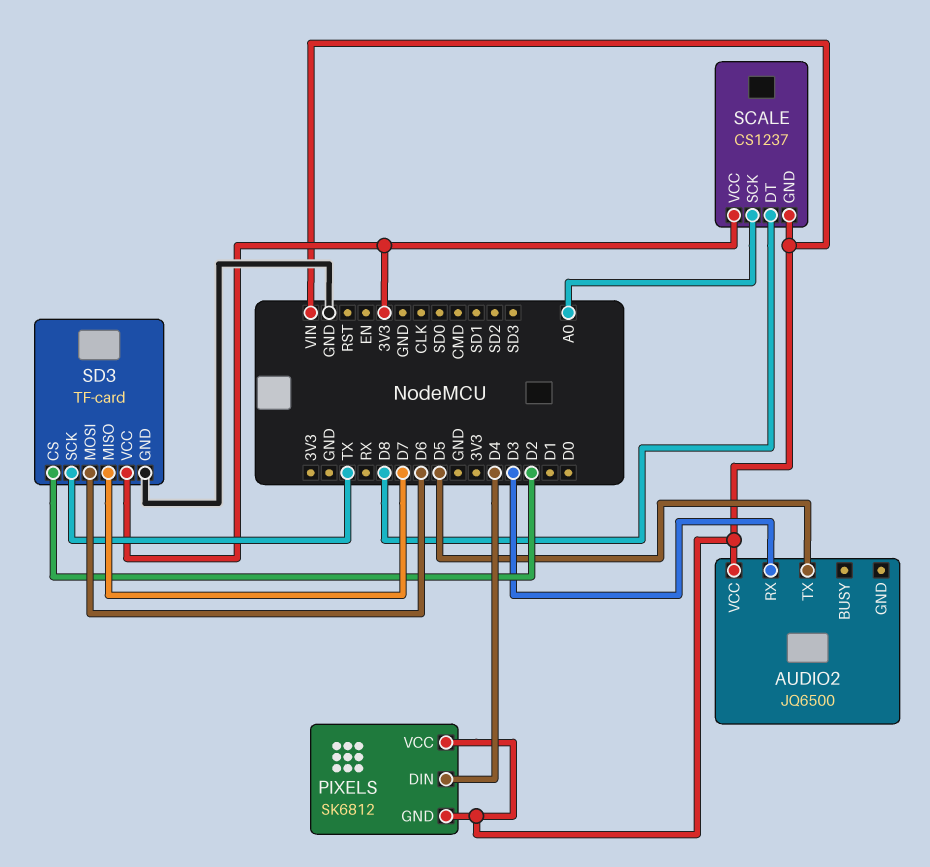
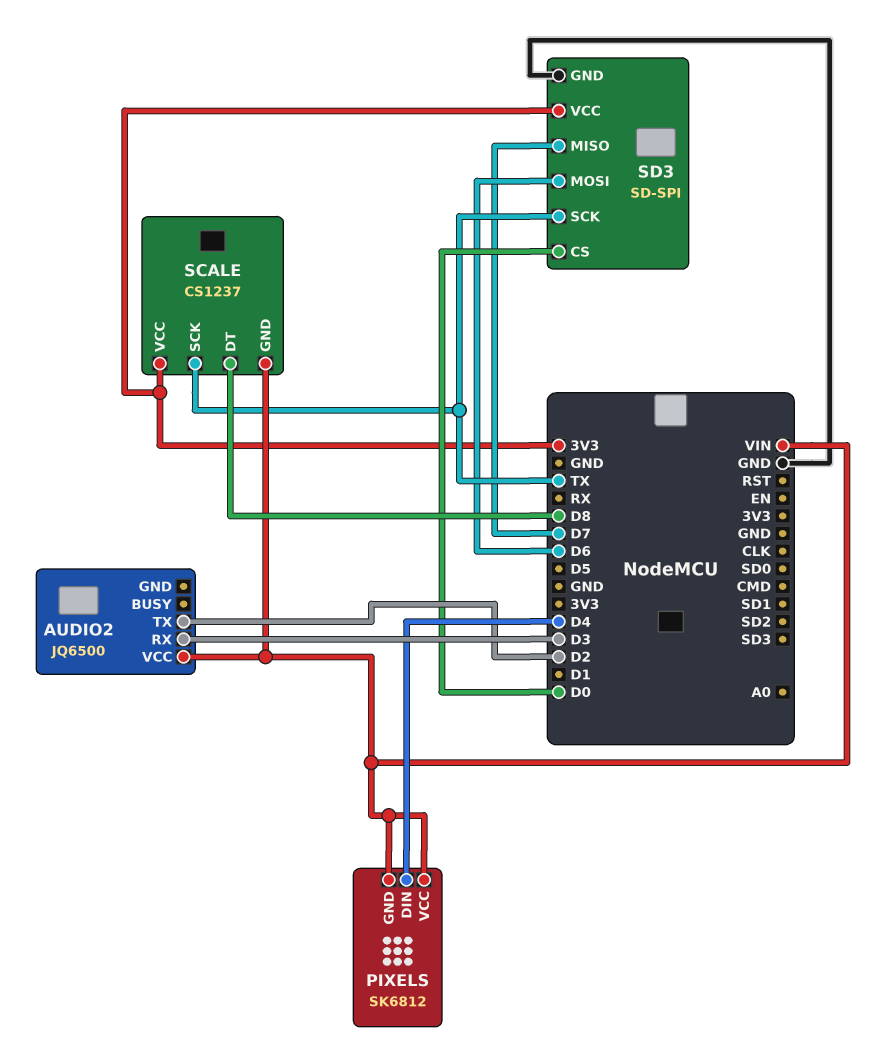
AUDIO2 pin TX: D5 -> D2
SCALE pin SCK: A0 -> TX
SD3: TF-card -> SD-SPI
SD3 pin CS: D2 -> D0

